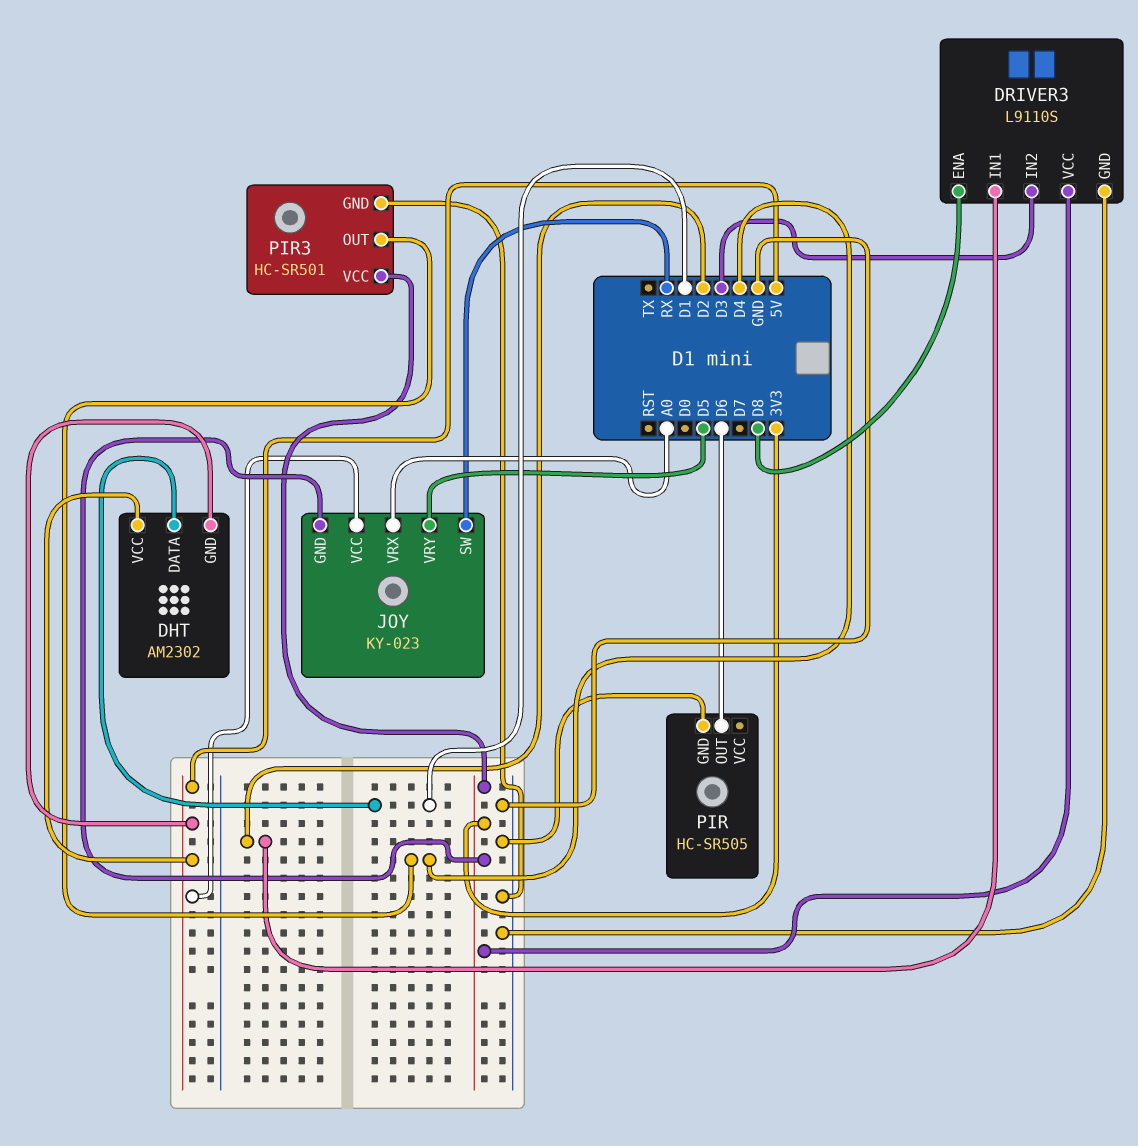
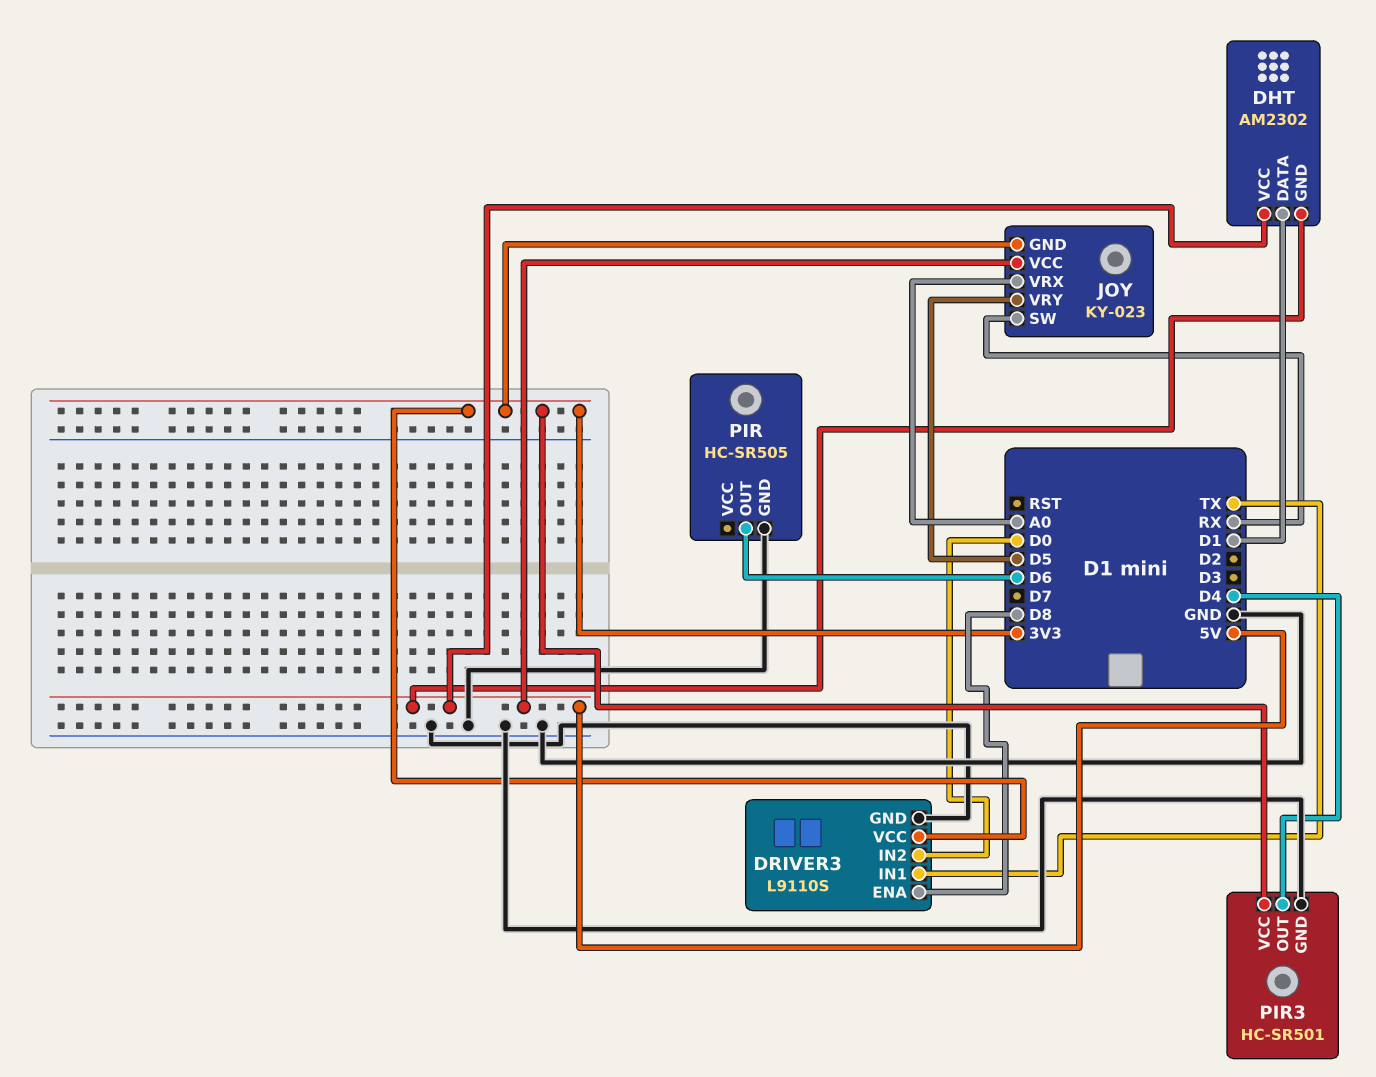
DRIVER3 pin IN1: D2 -> TX
DRIVER3 pin IN2: D3 -> D0

